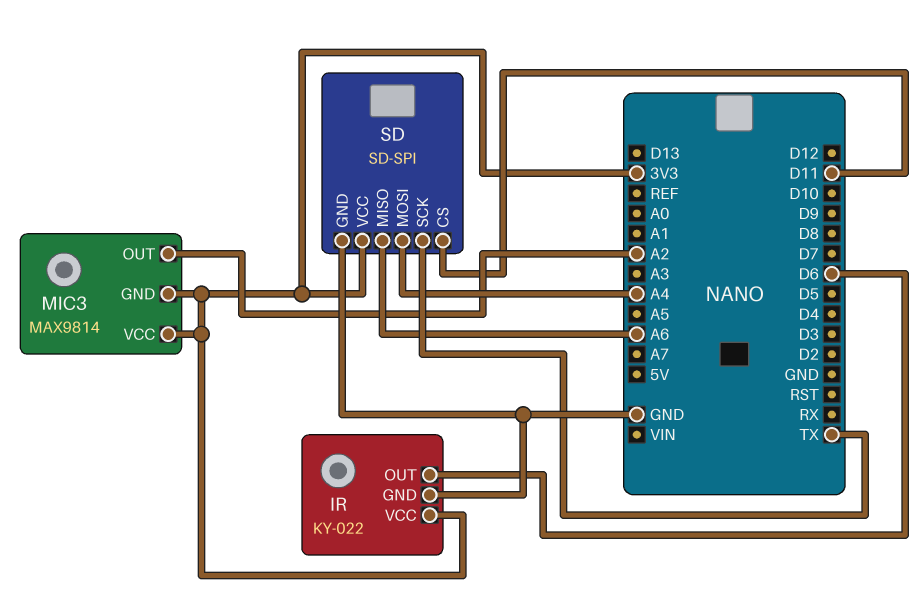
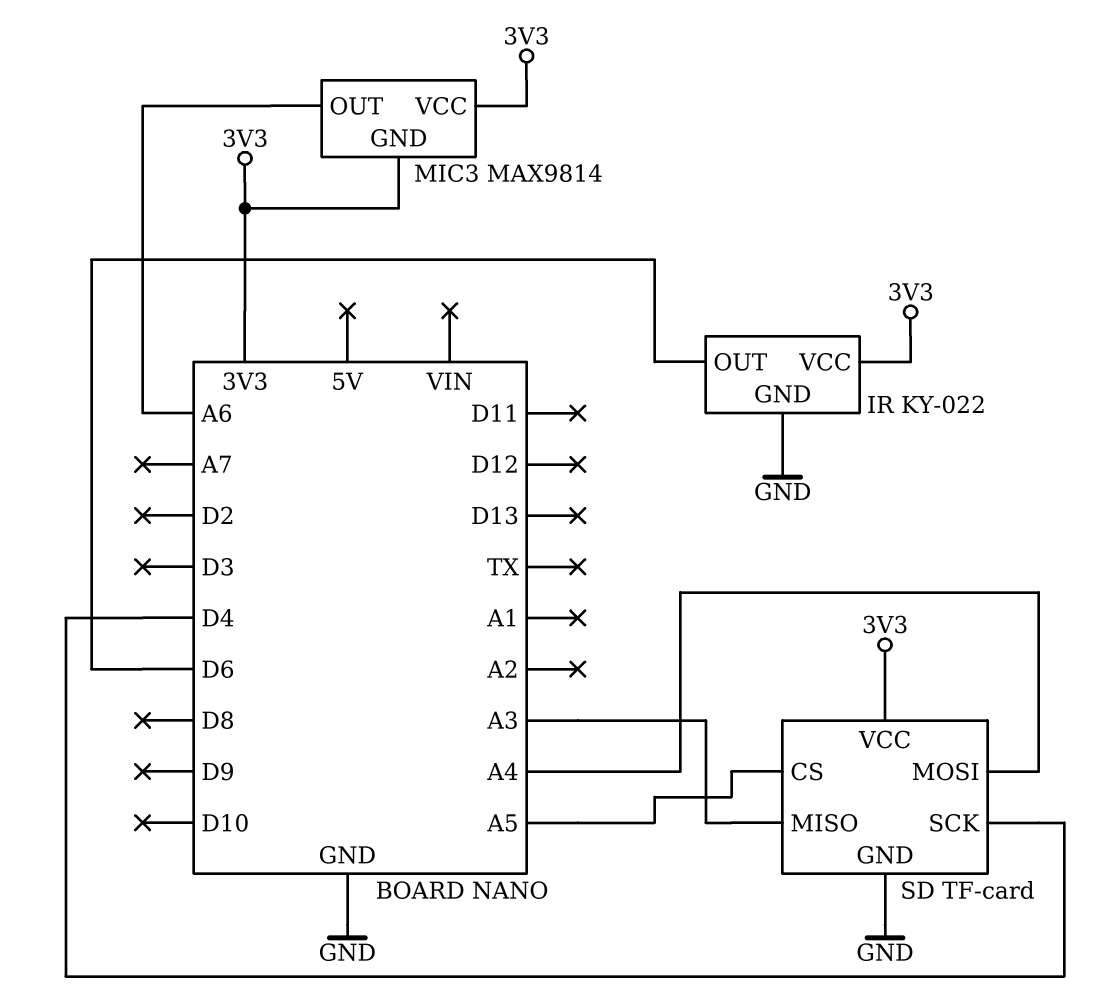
MIC3 pin OUT: A2 -> A6
SD: SD-SPI -> TF-card
SD pin CS: D11 -> A5
SD pin MISO: A6 -> A3
SD pin SCK: TX -> D4

